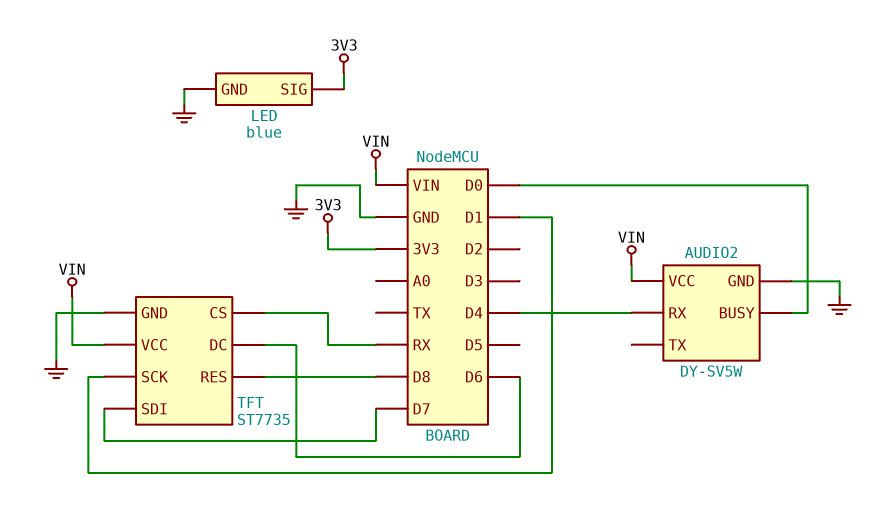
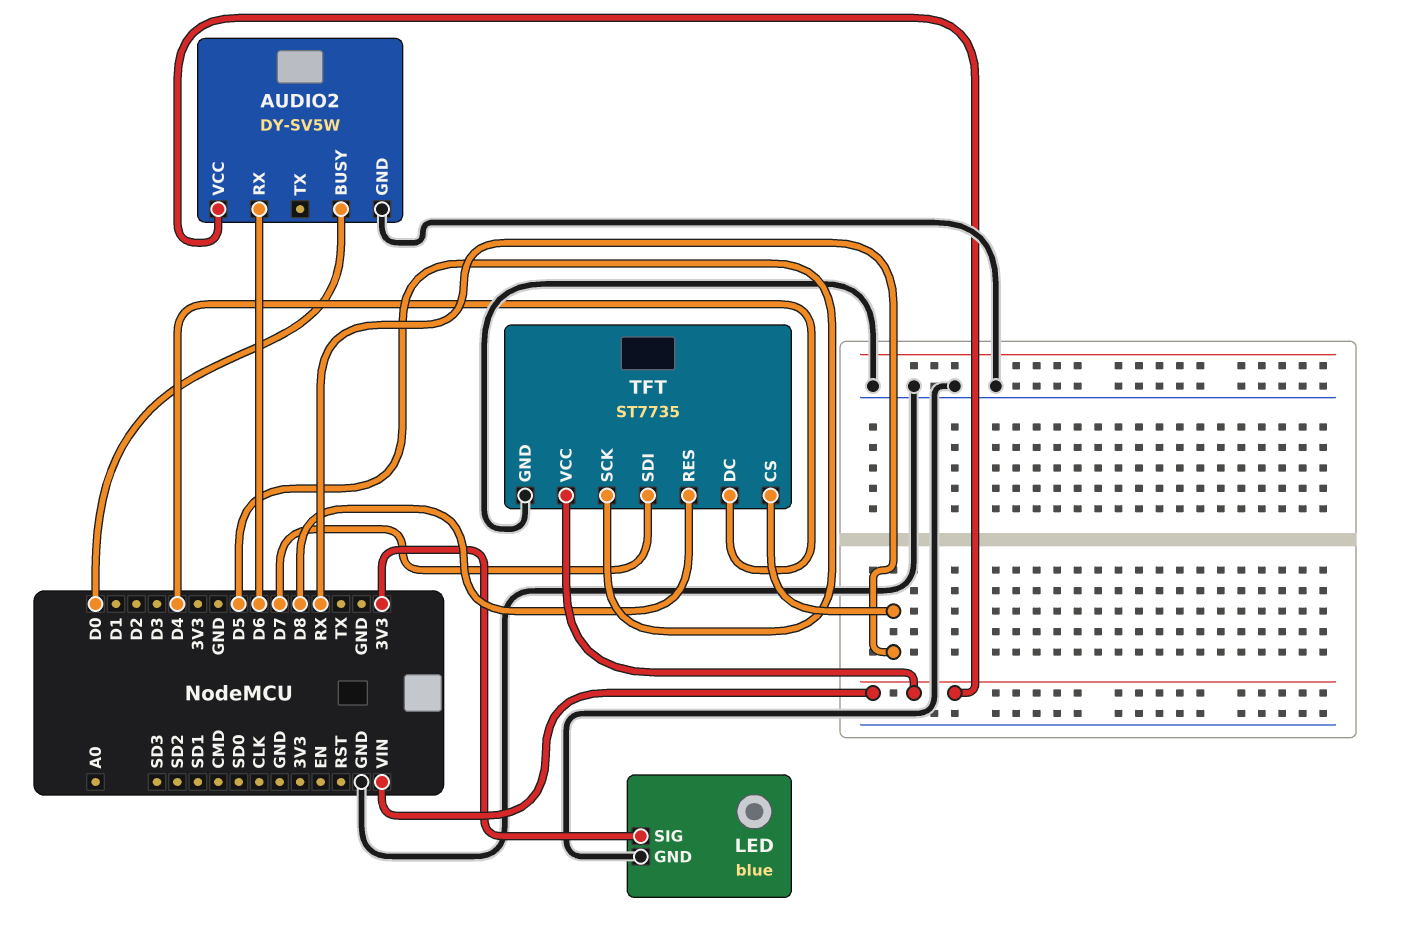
AUDIO2 pin RX: D4 -> D6
TFT pin DC: D6 -> D4
TFT pin SCK: D1 -> D5

